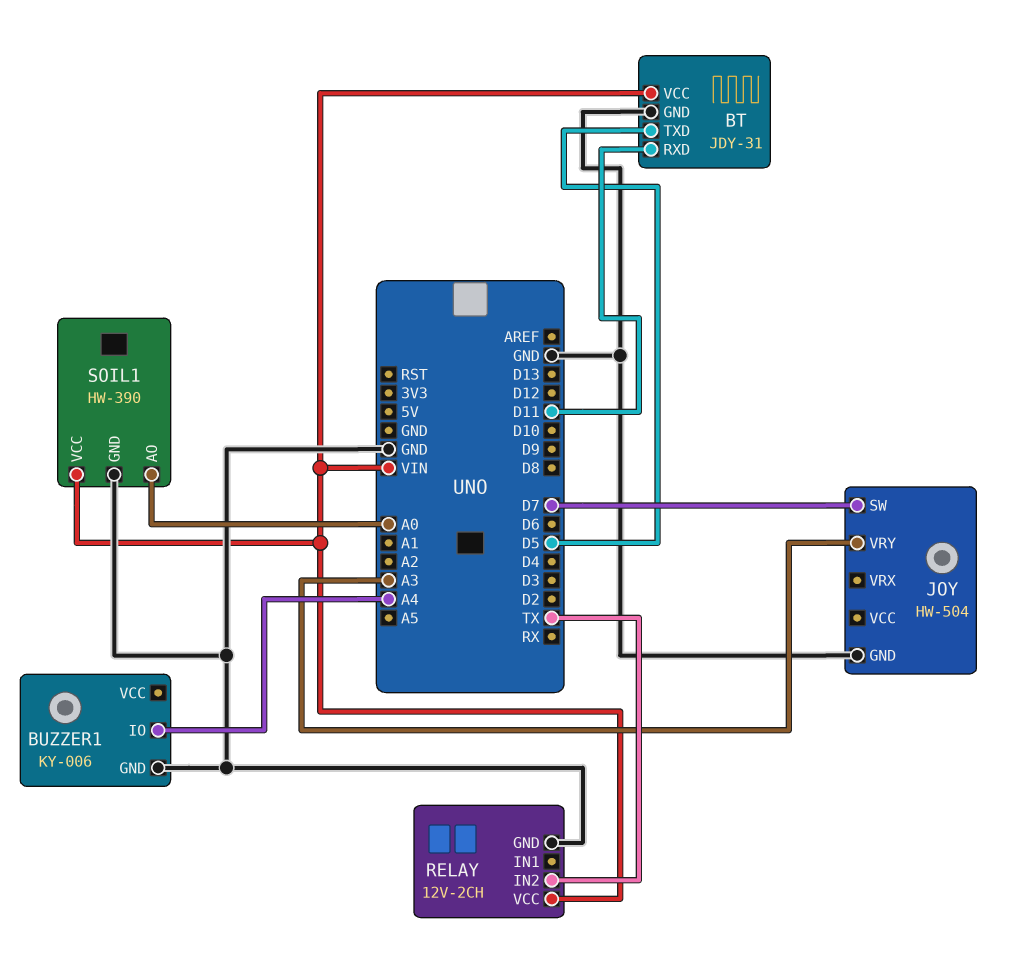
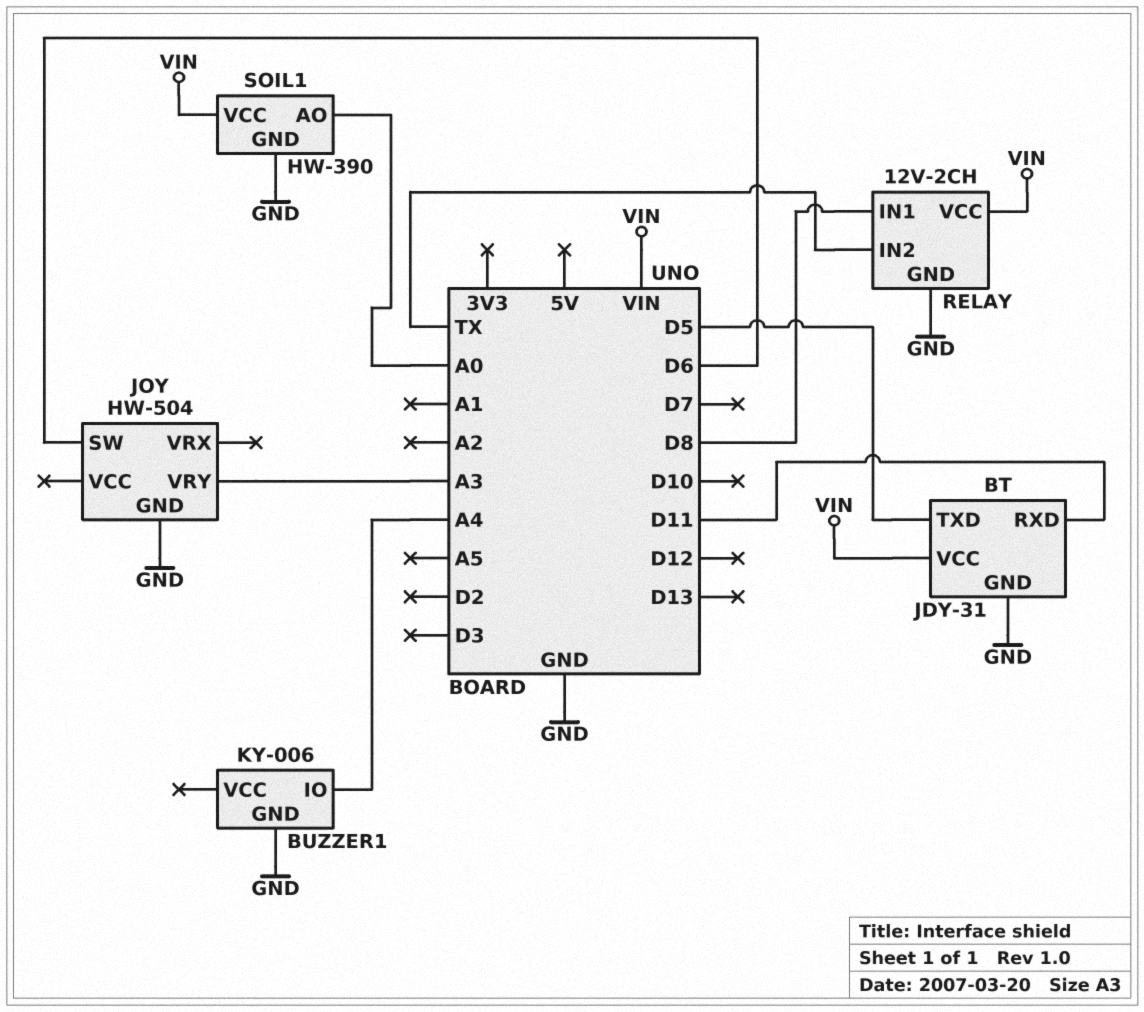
JOY pin SW: D7 -> D6
RELAY pin IN1: none -> D8

